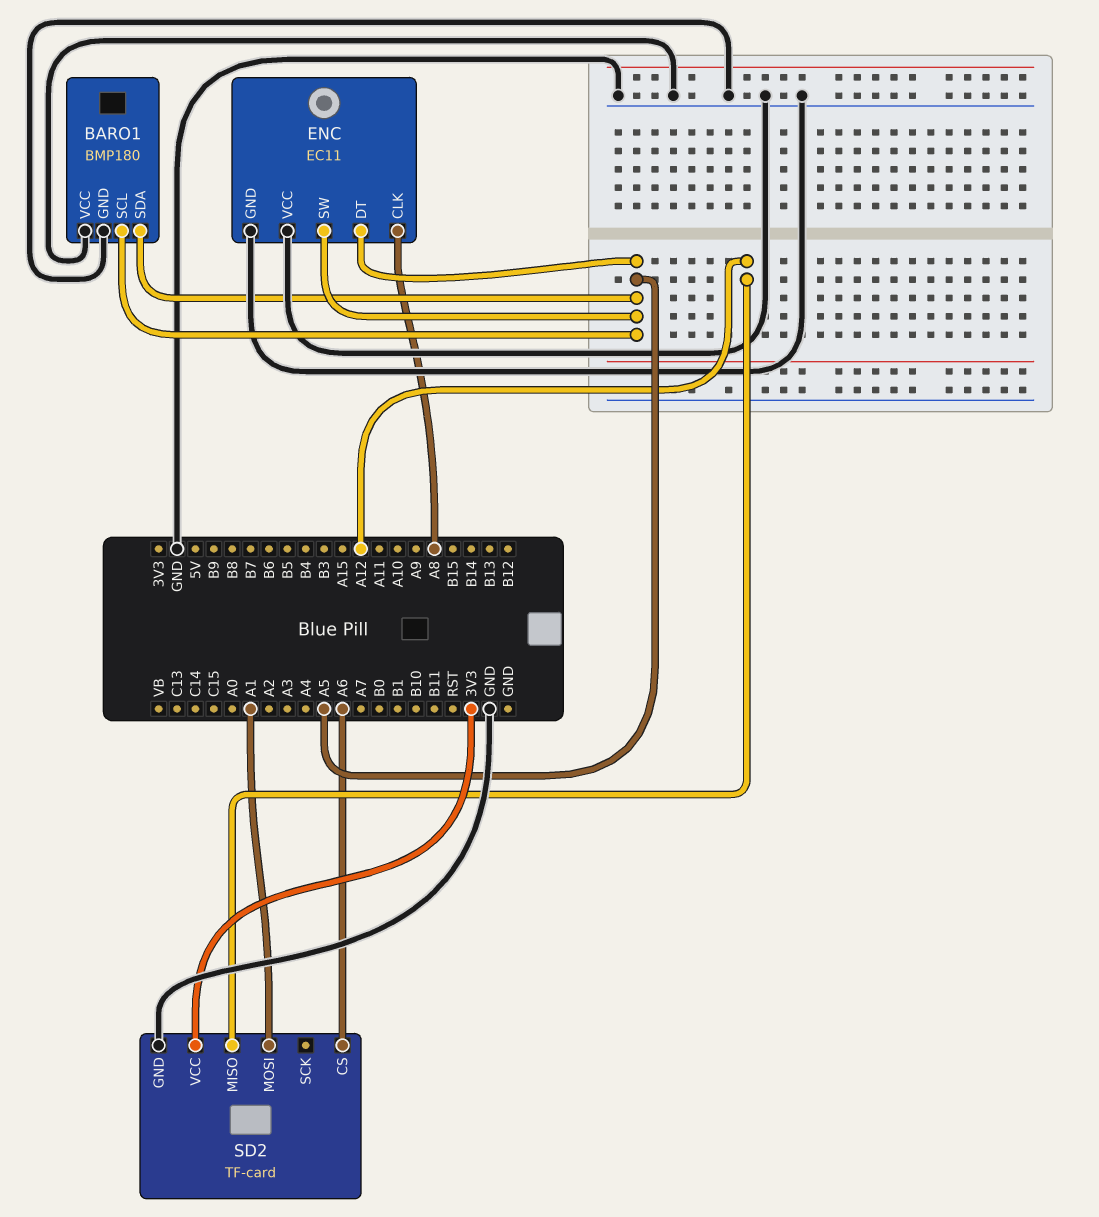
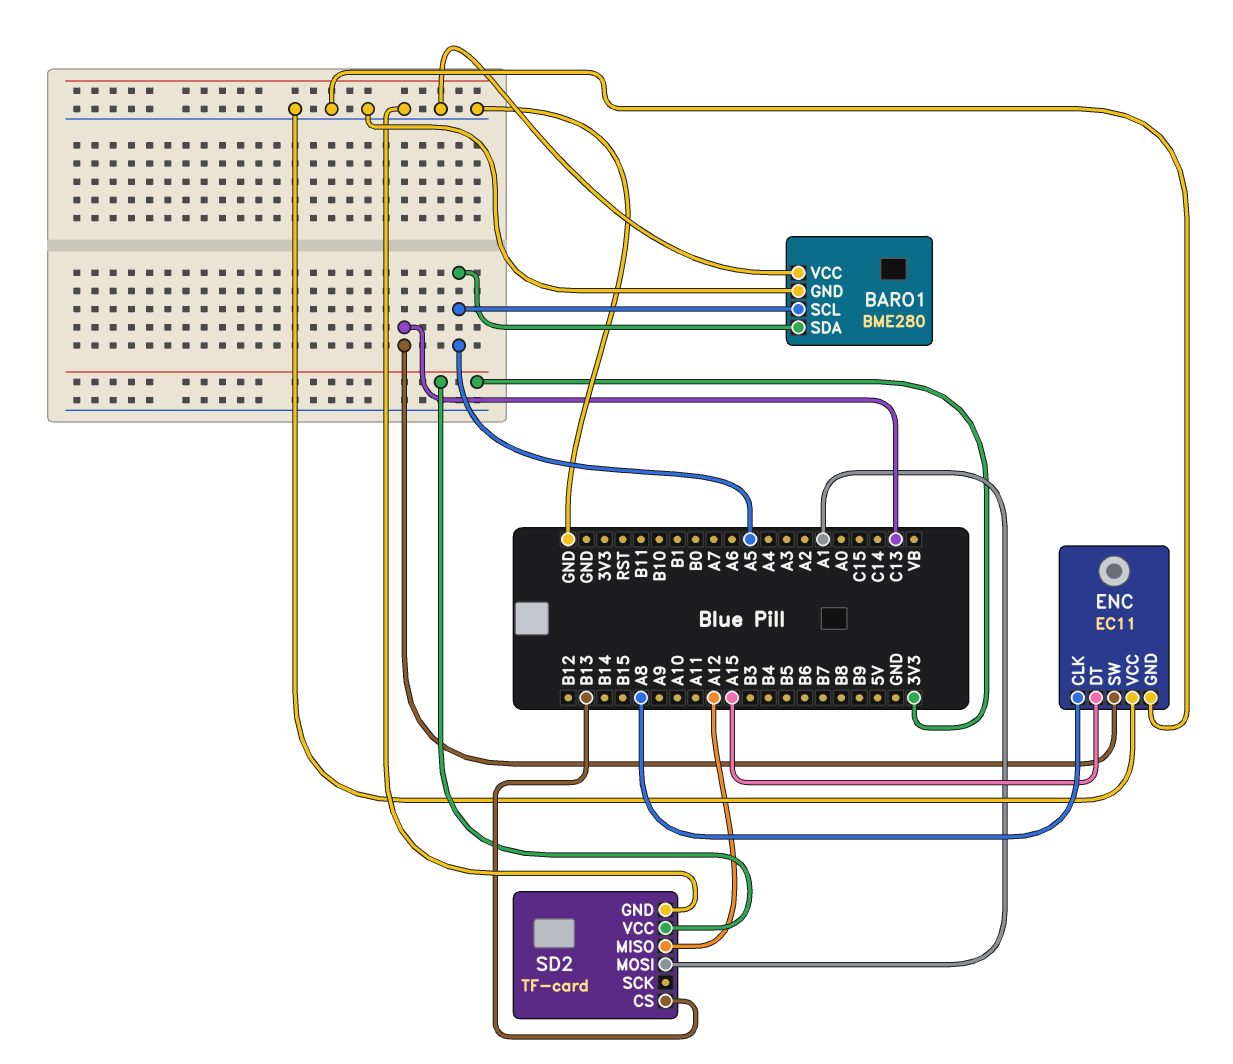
BARO1: BMP180 -> BME280
ENC pin DT: A5 -> A15
ENC pin SW: A5 -> C13
SD2 pin CS: A6 -> B13

